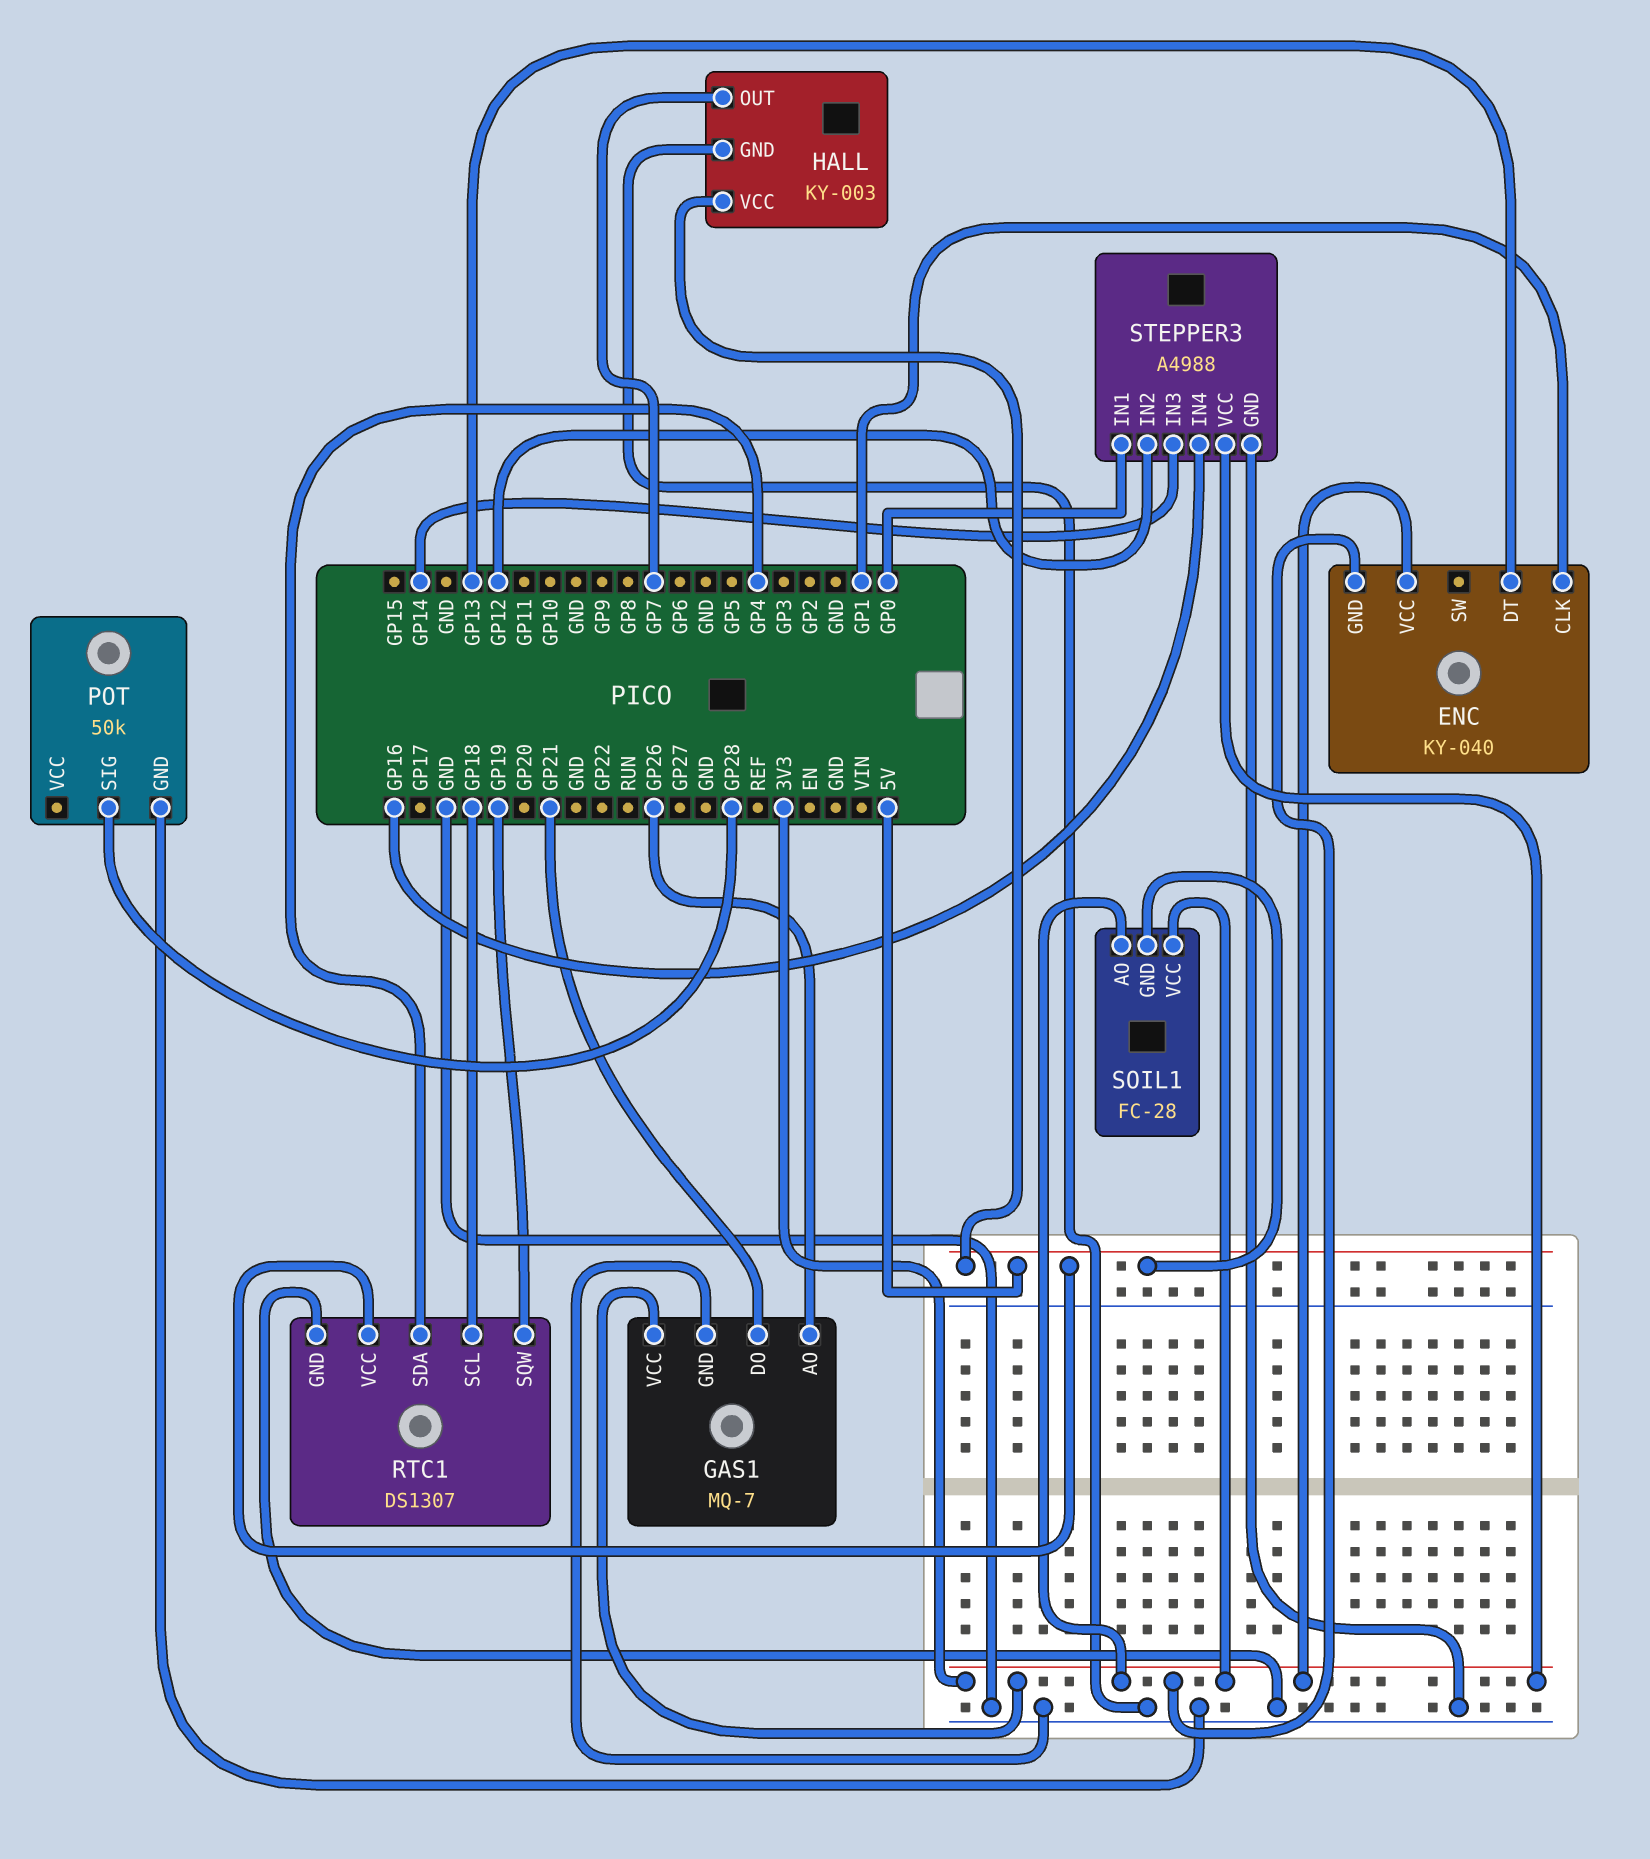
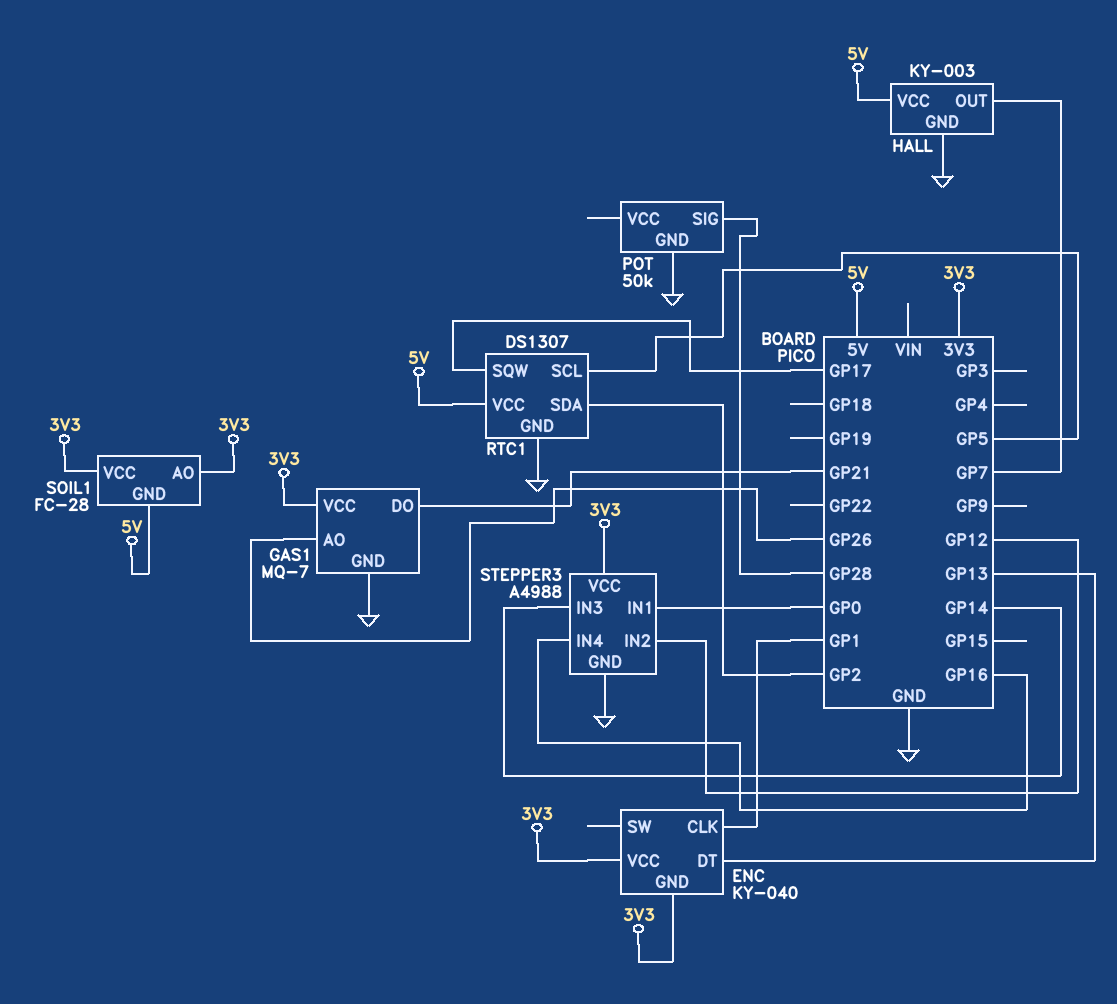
RTC1 pin SCL: GP18 -> GP5
RTC1 pin SDA: GP4 -> GP2
RTC1 pin SQW: GP19 -> GP17

